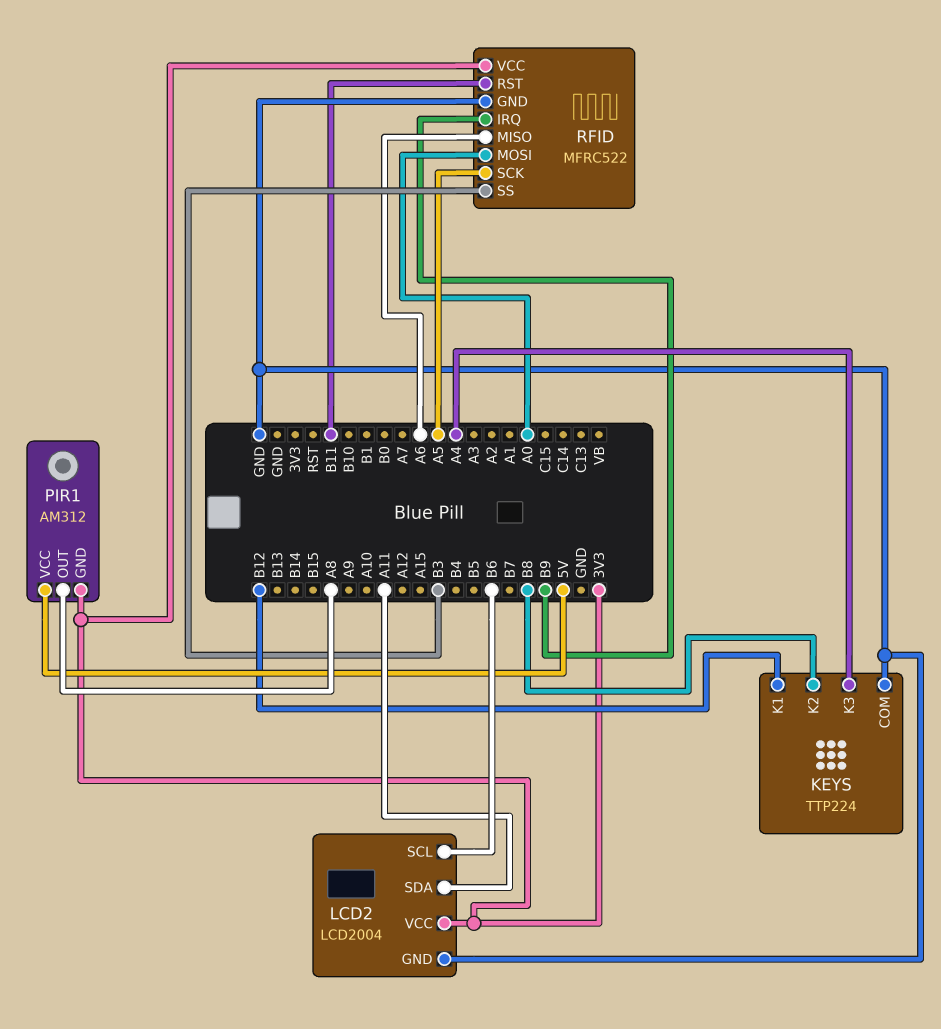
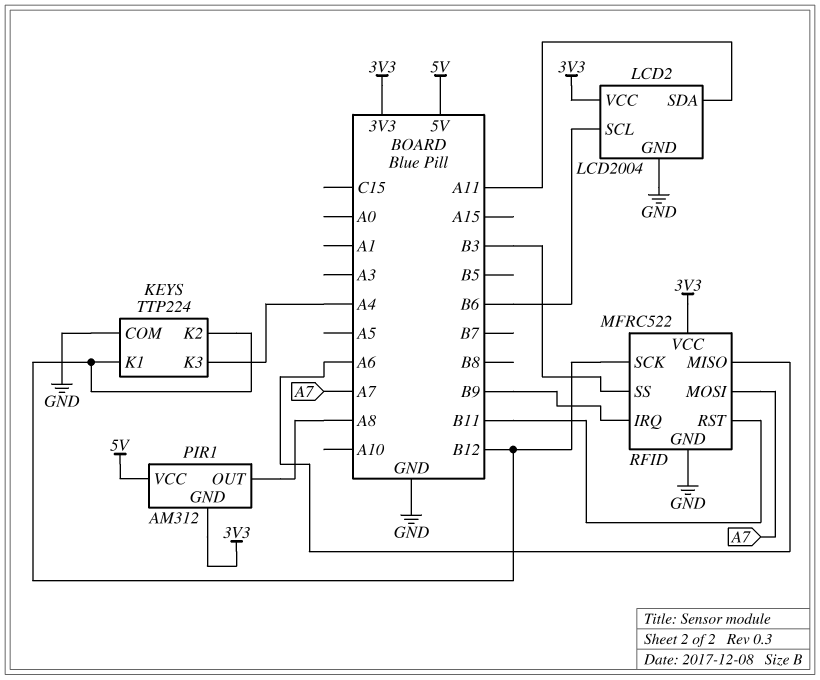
KEYS pin K2: B8 -> B12
RFID pin MOSI: A0 -> A7
RFID pin SCK: A5 -> B12

